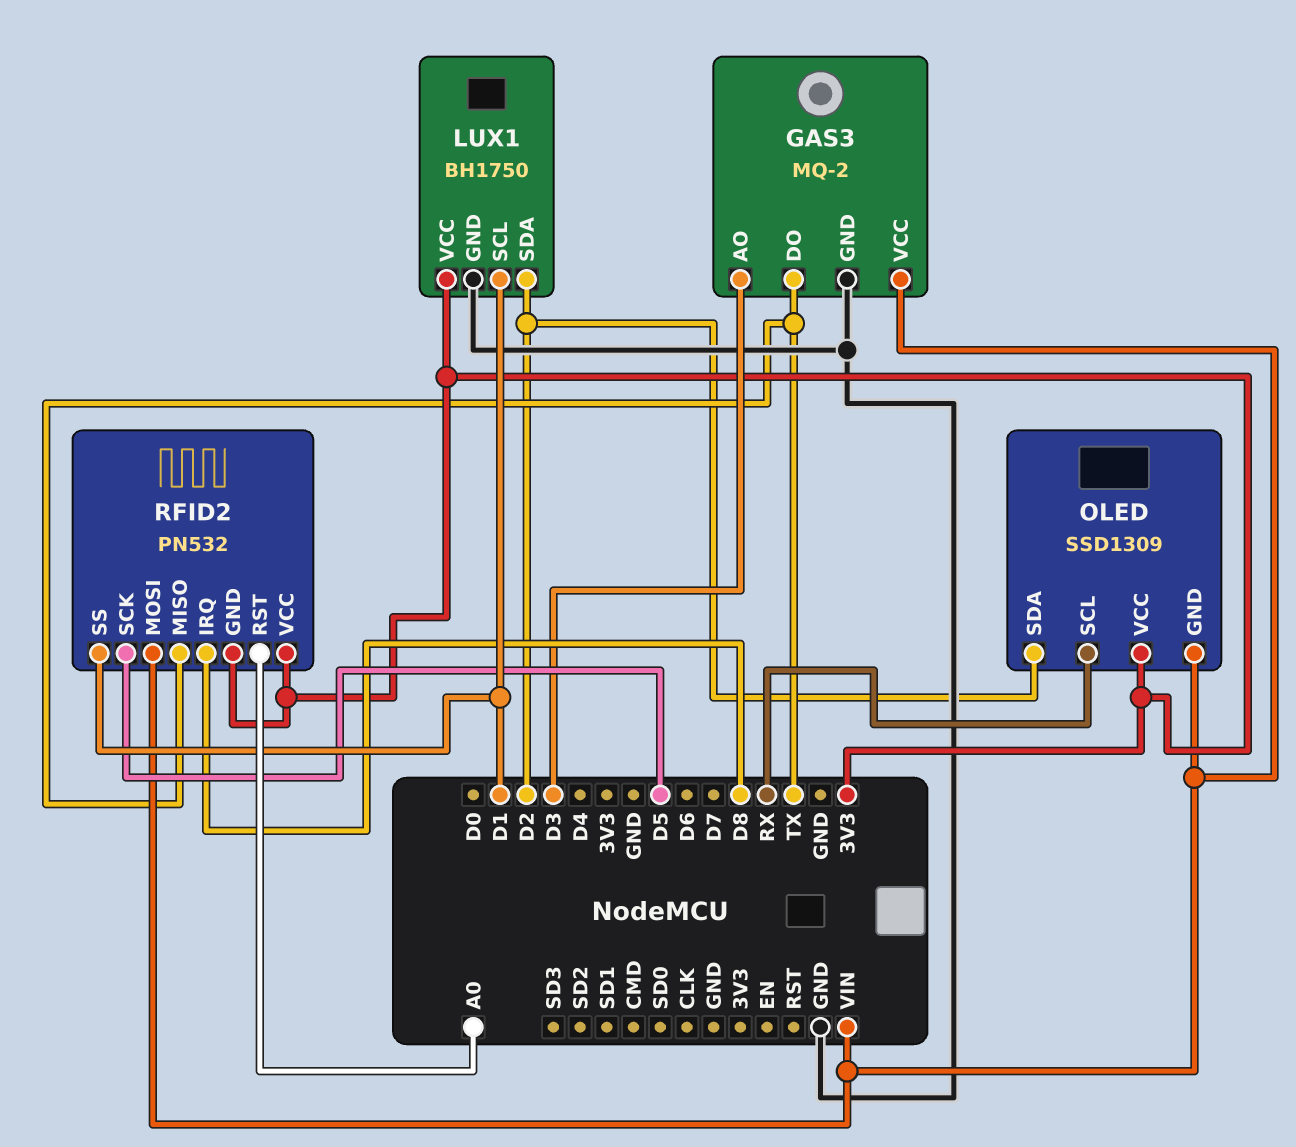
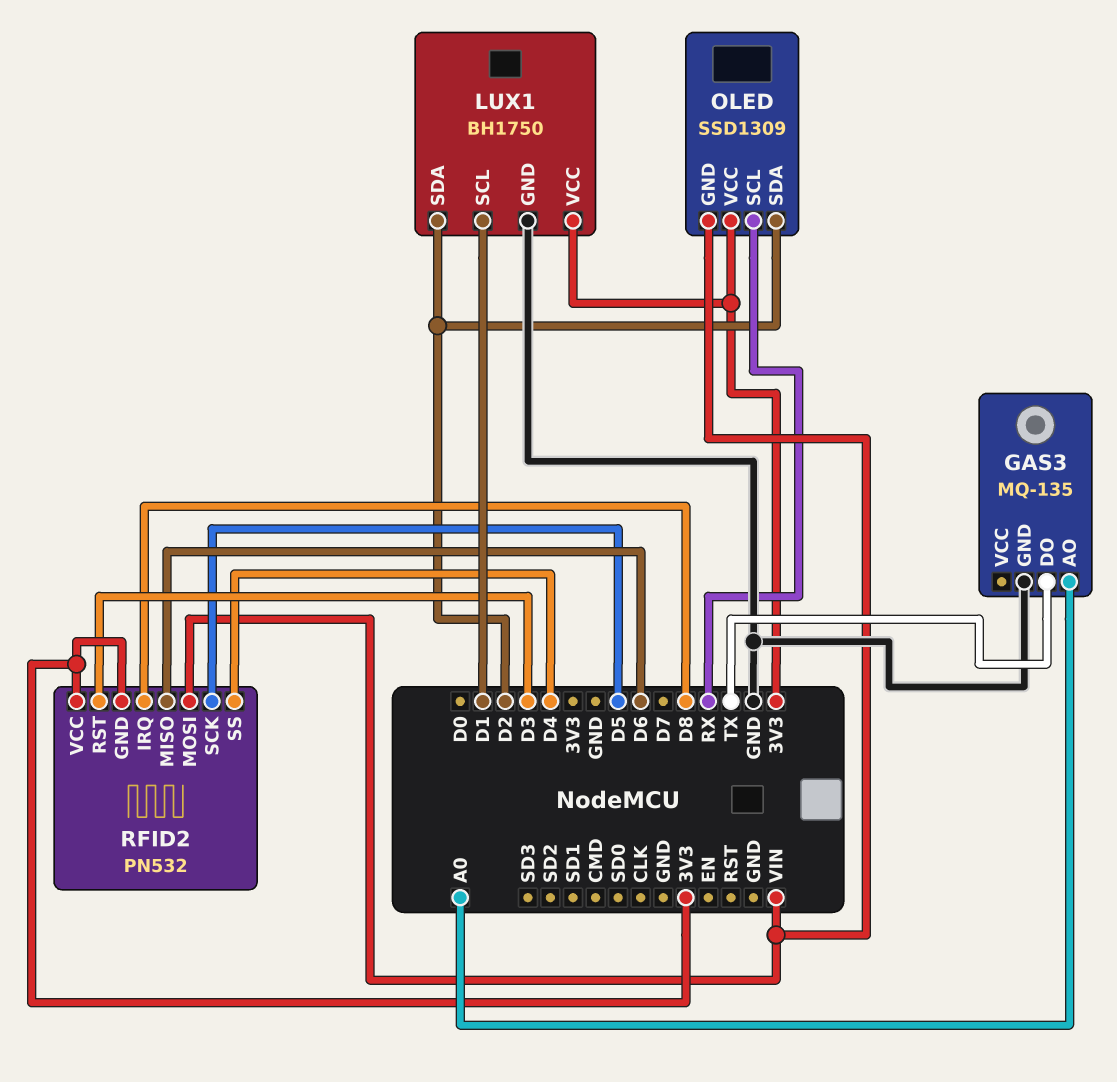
GAS3: MQ-2 -> MQ-135
GAS3 pin AO: D3 -> A0
GAS3 pin VCC: VIN -> none
RFID2 pin MISO: TX -> D6
RFID2 pin RST: A0 -> D3
RFID2 pin SS: D1 -> D4

